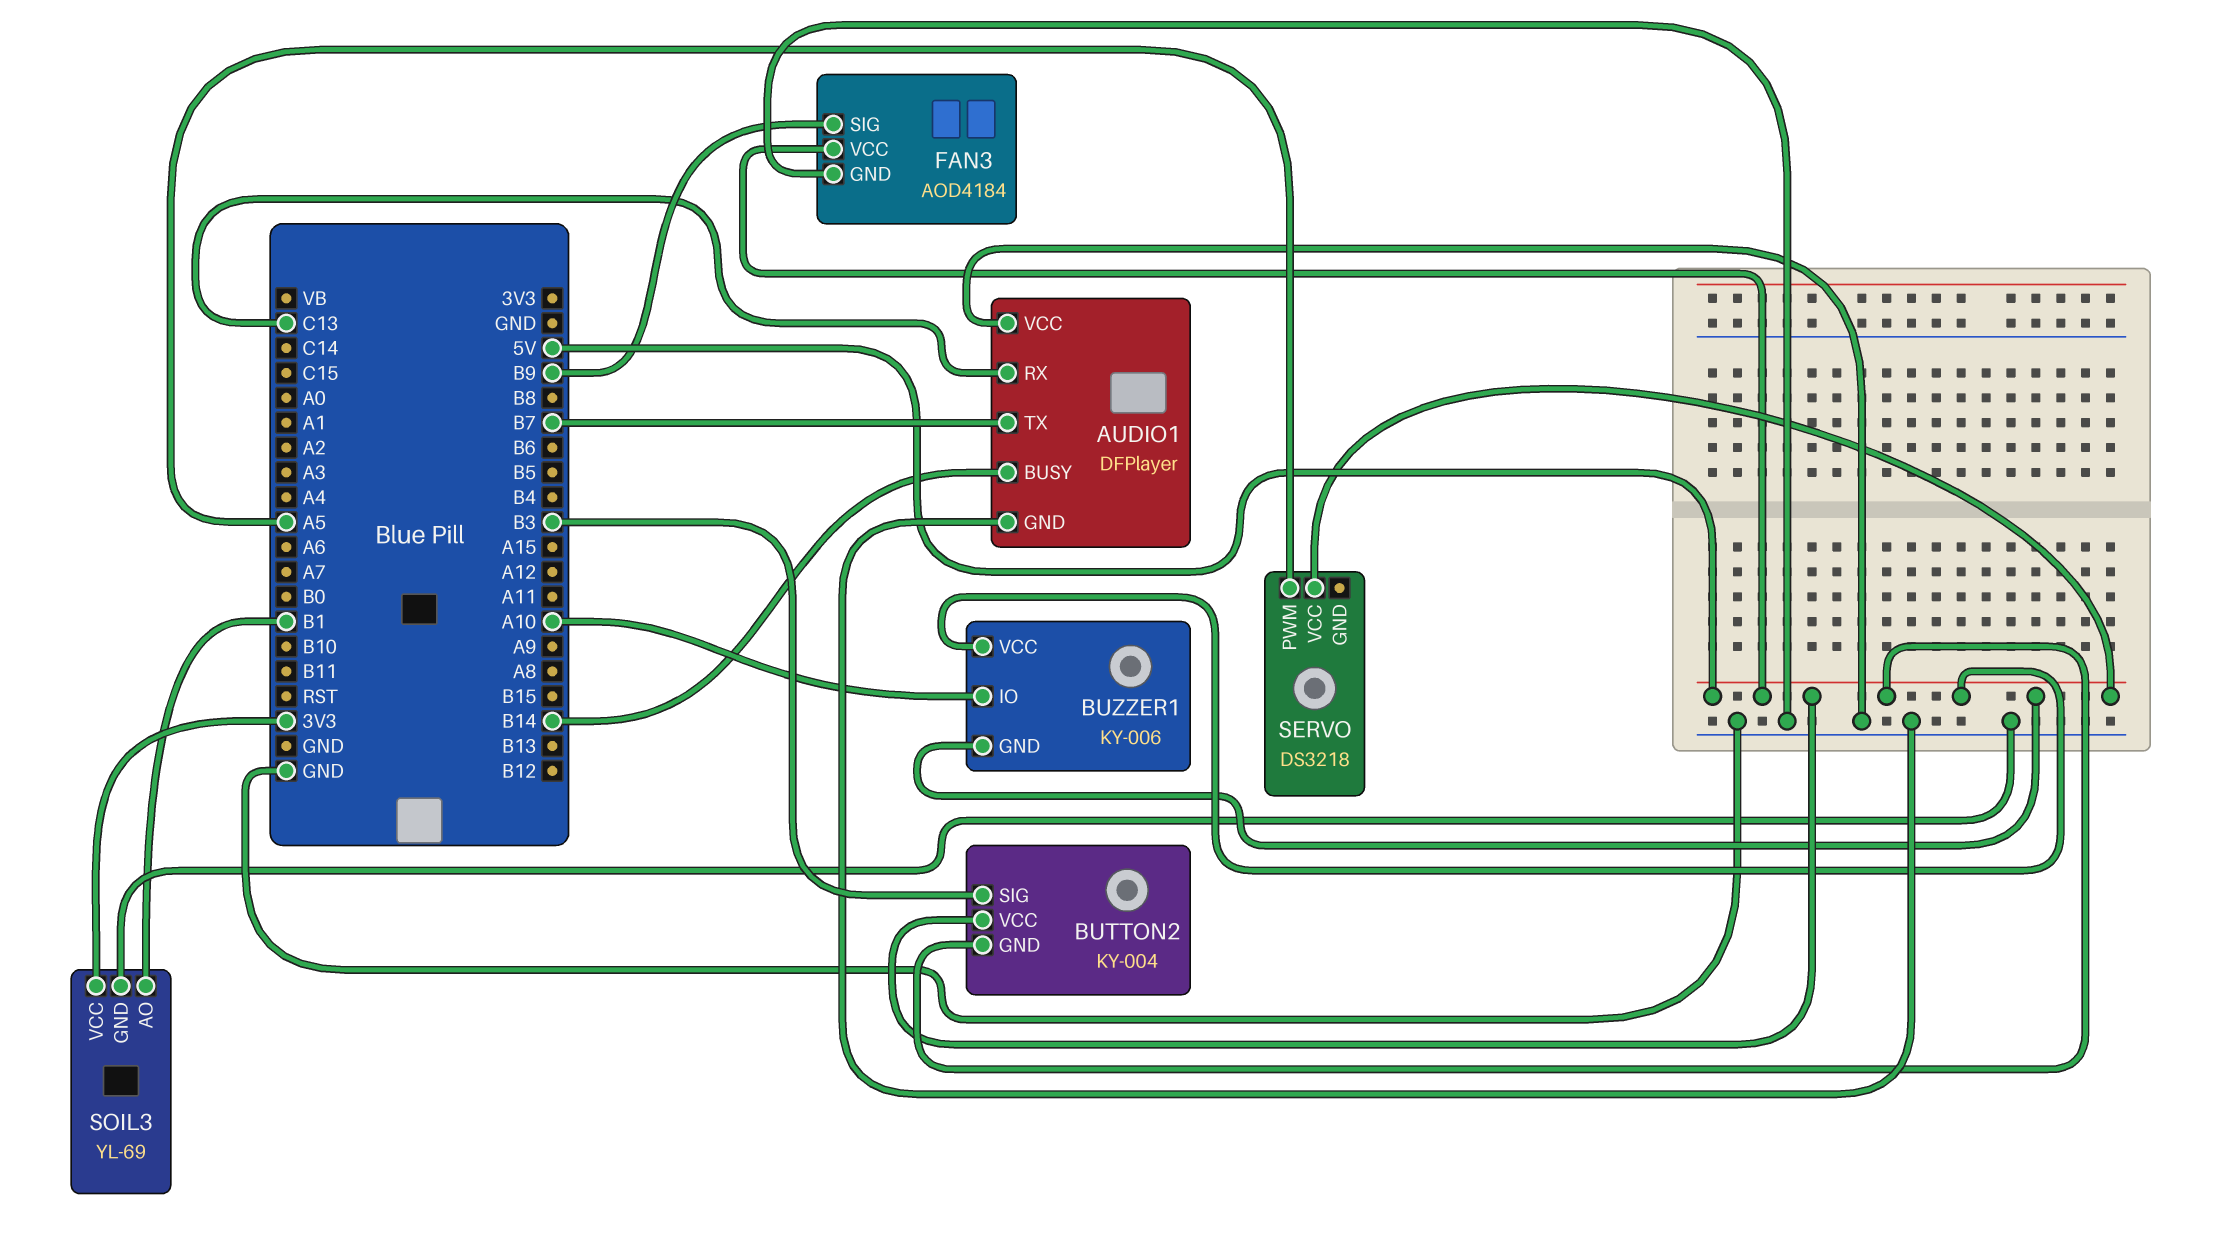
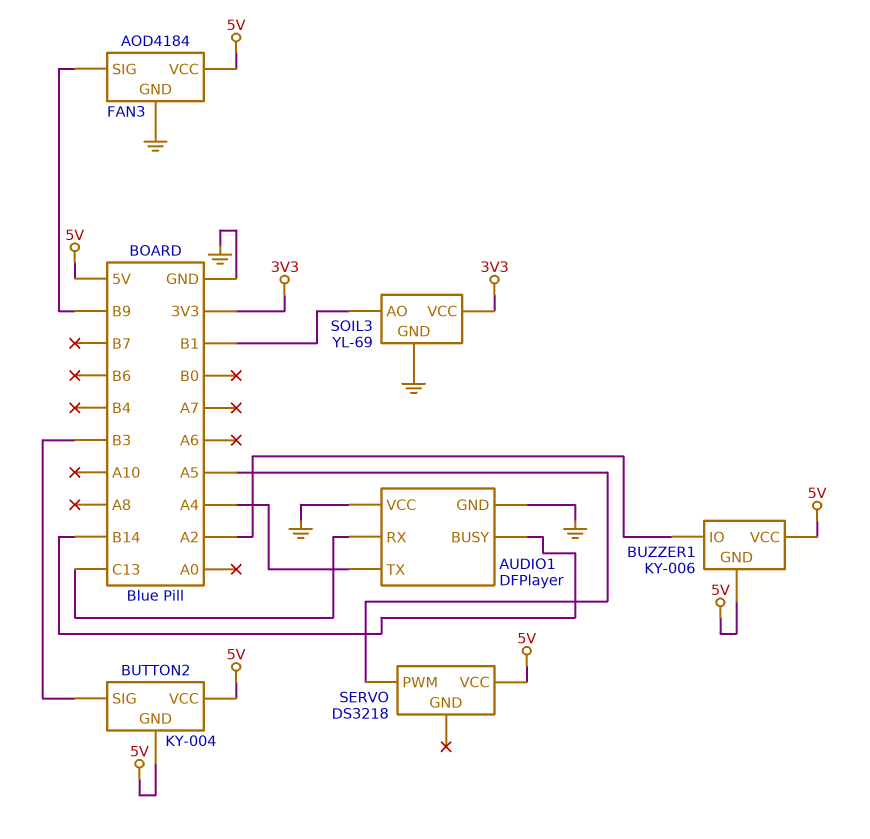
AUDIO1 pin TX: B7 -> A4
BUZZER1 pin IO: A10 -> A2

